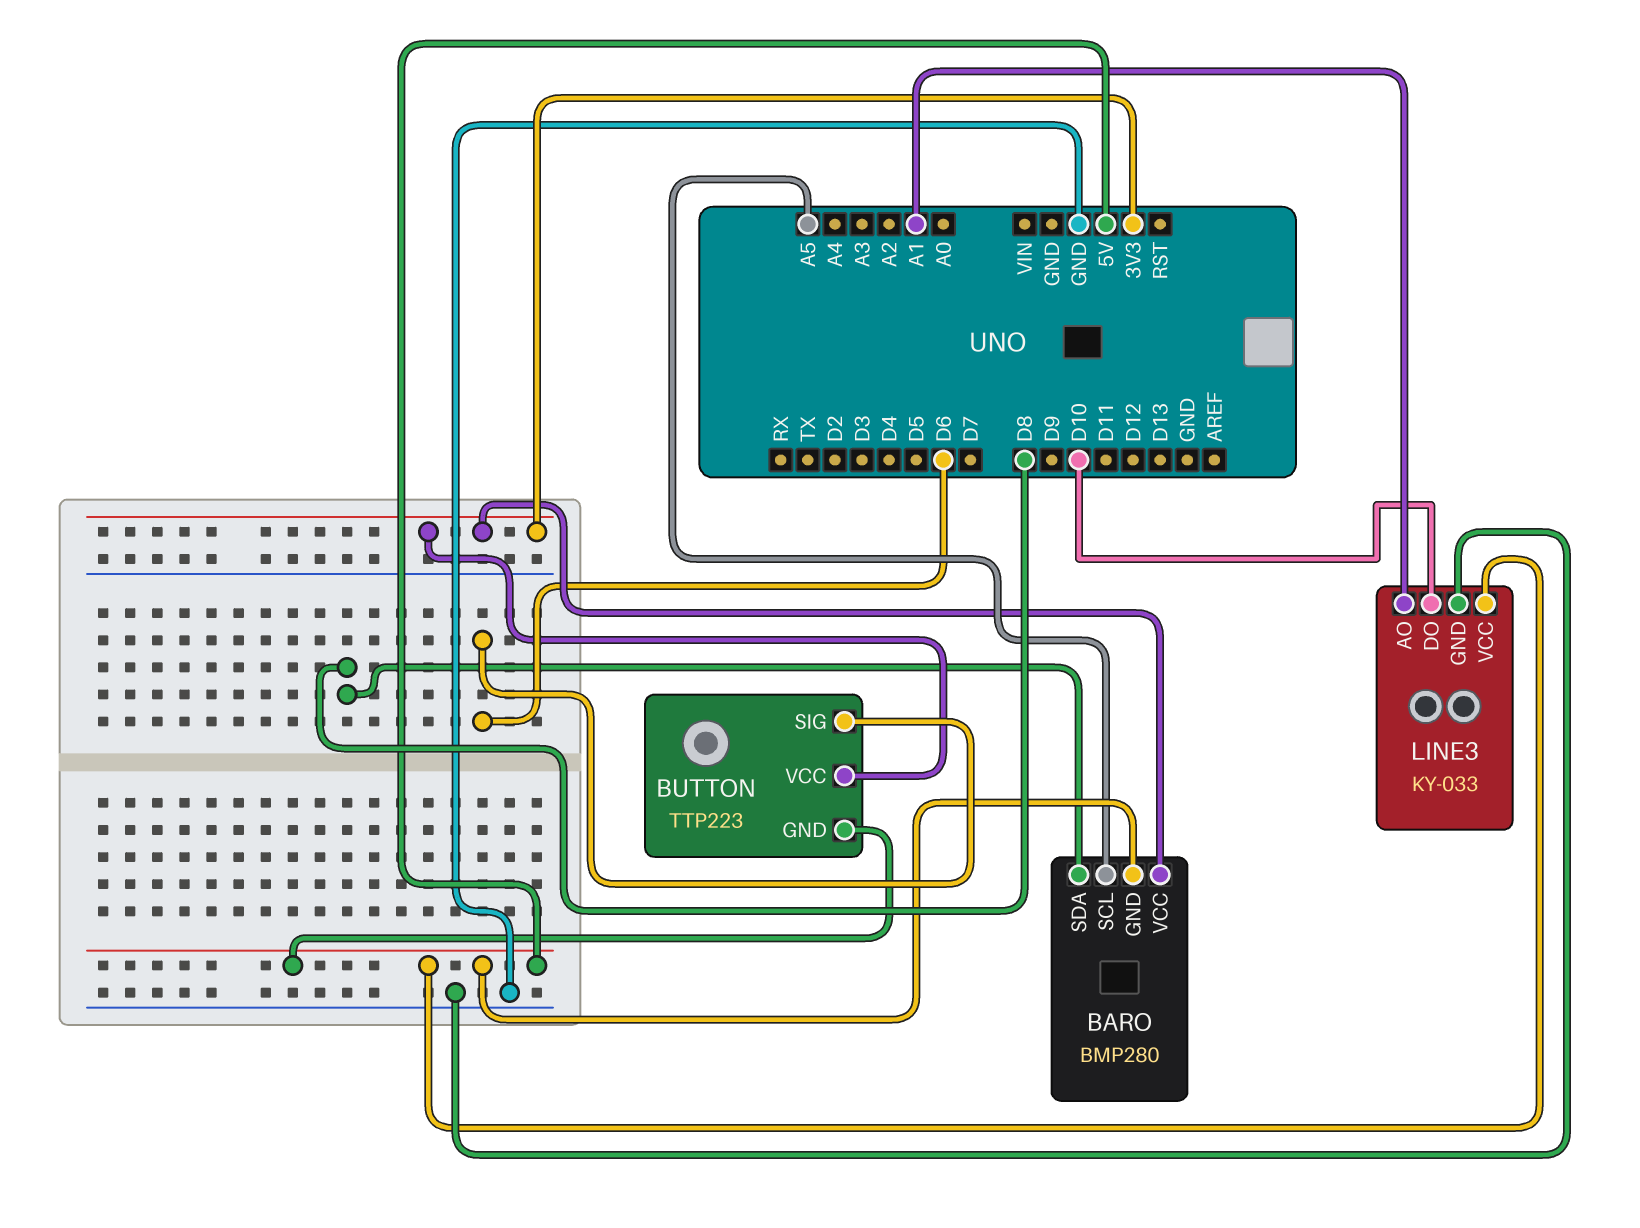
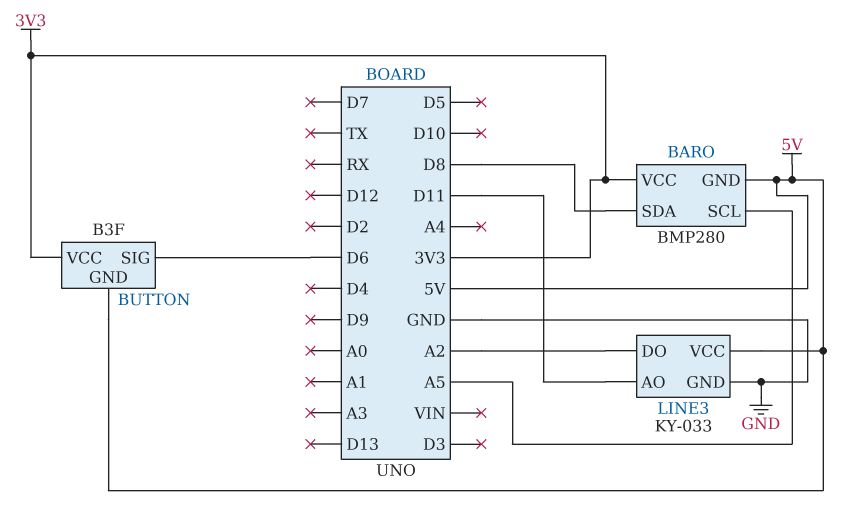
BUTTON: TTP223 -> B3F
LINE3 pin AO: A1 -> D11
LINE3 pin DO: D10 -> A2

